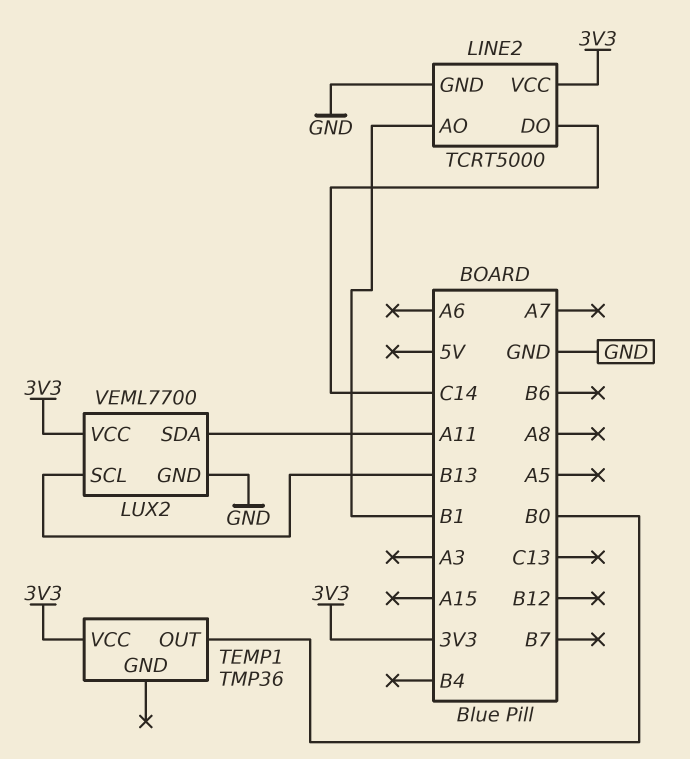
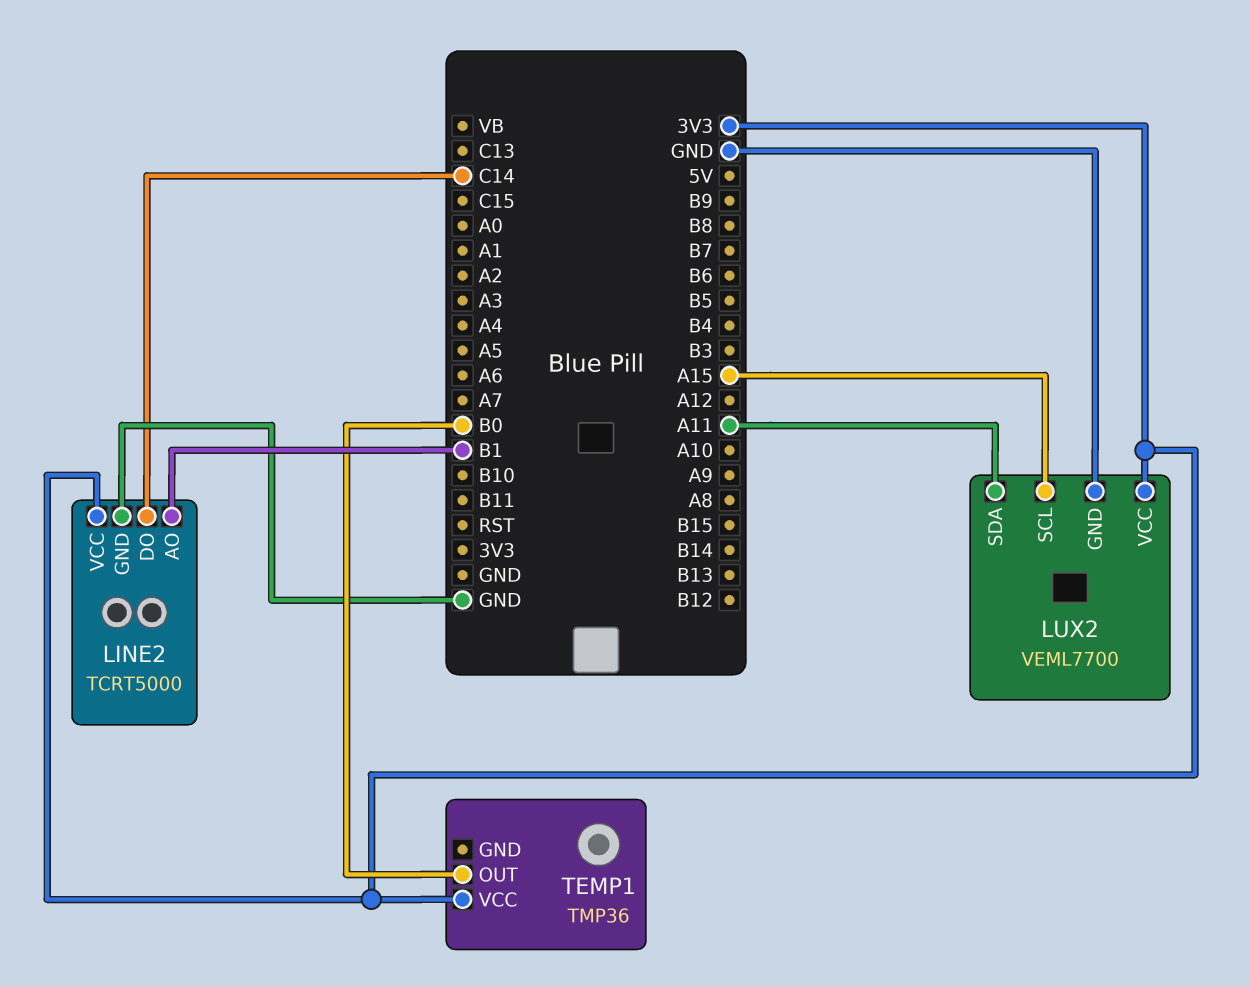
LUX2 pin SCL: B13 -> A15

